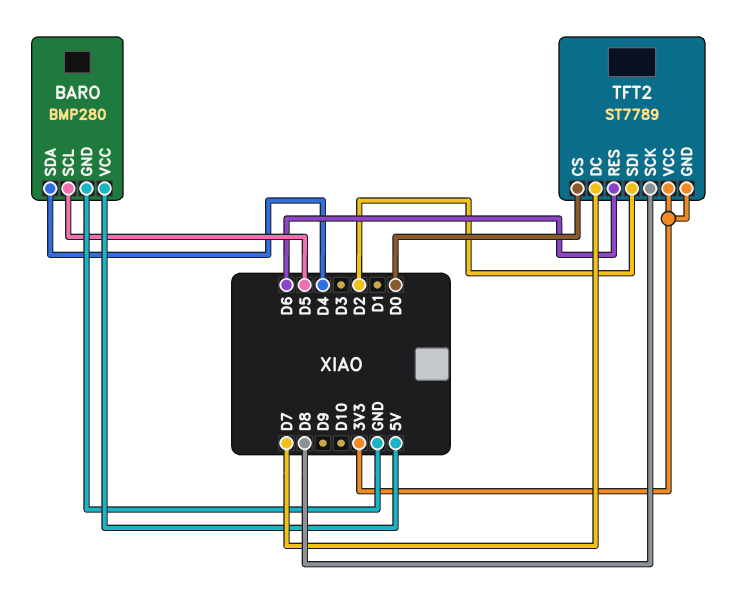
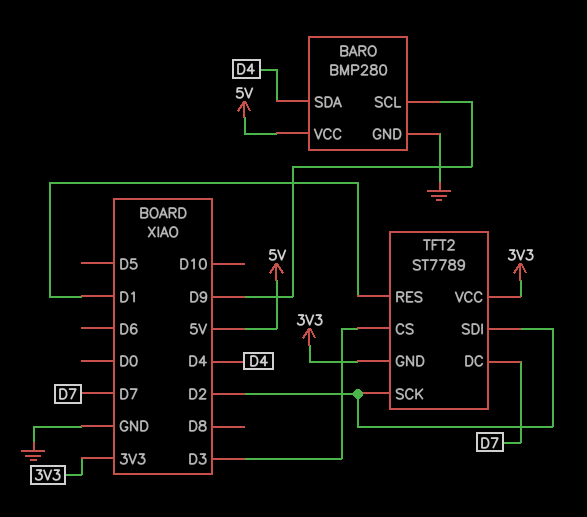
BARO pin SCL: D5 -> D9
TFT2 pin CS: D0 -> D3
TFT2 pin RES: D6 -> D1
TFT2 pin SCK: D8 -> D2

